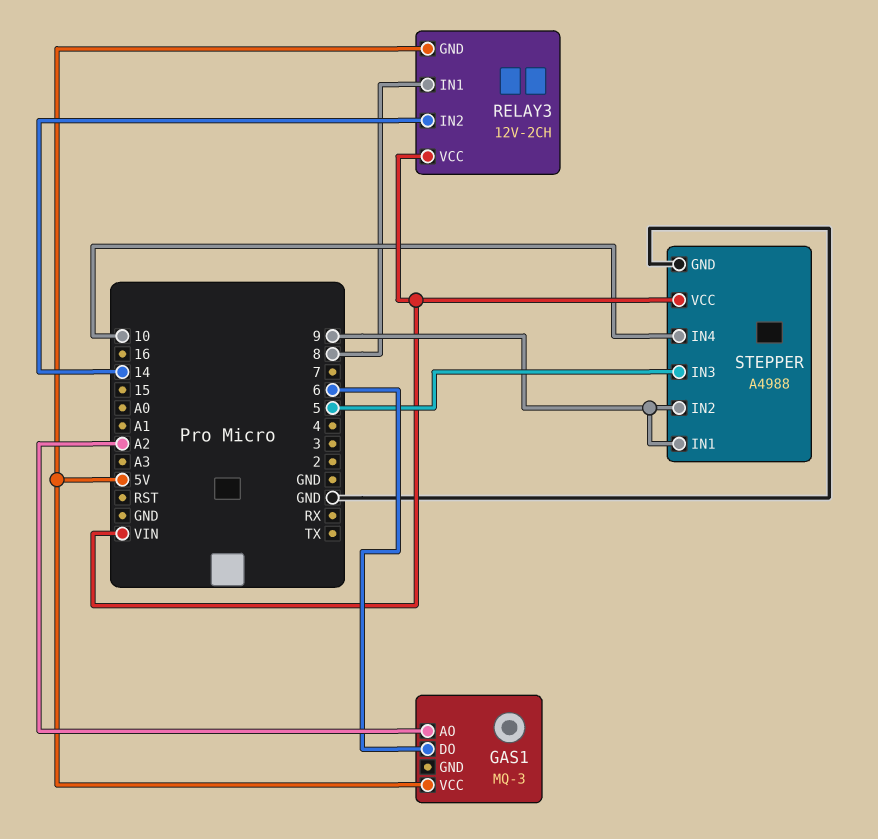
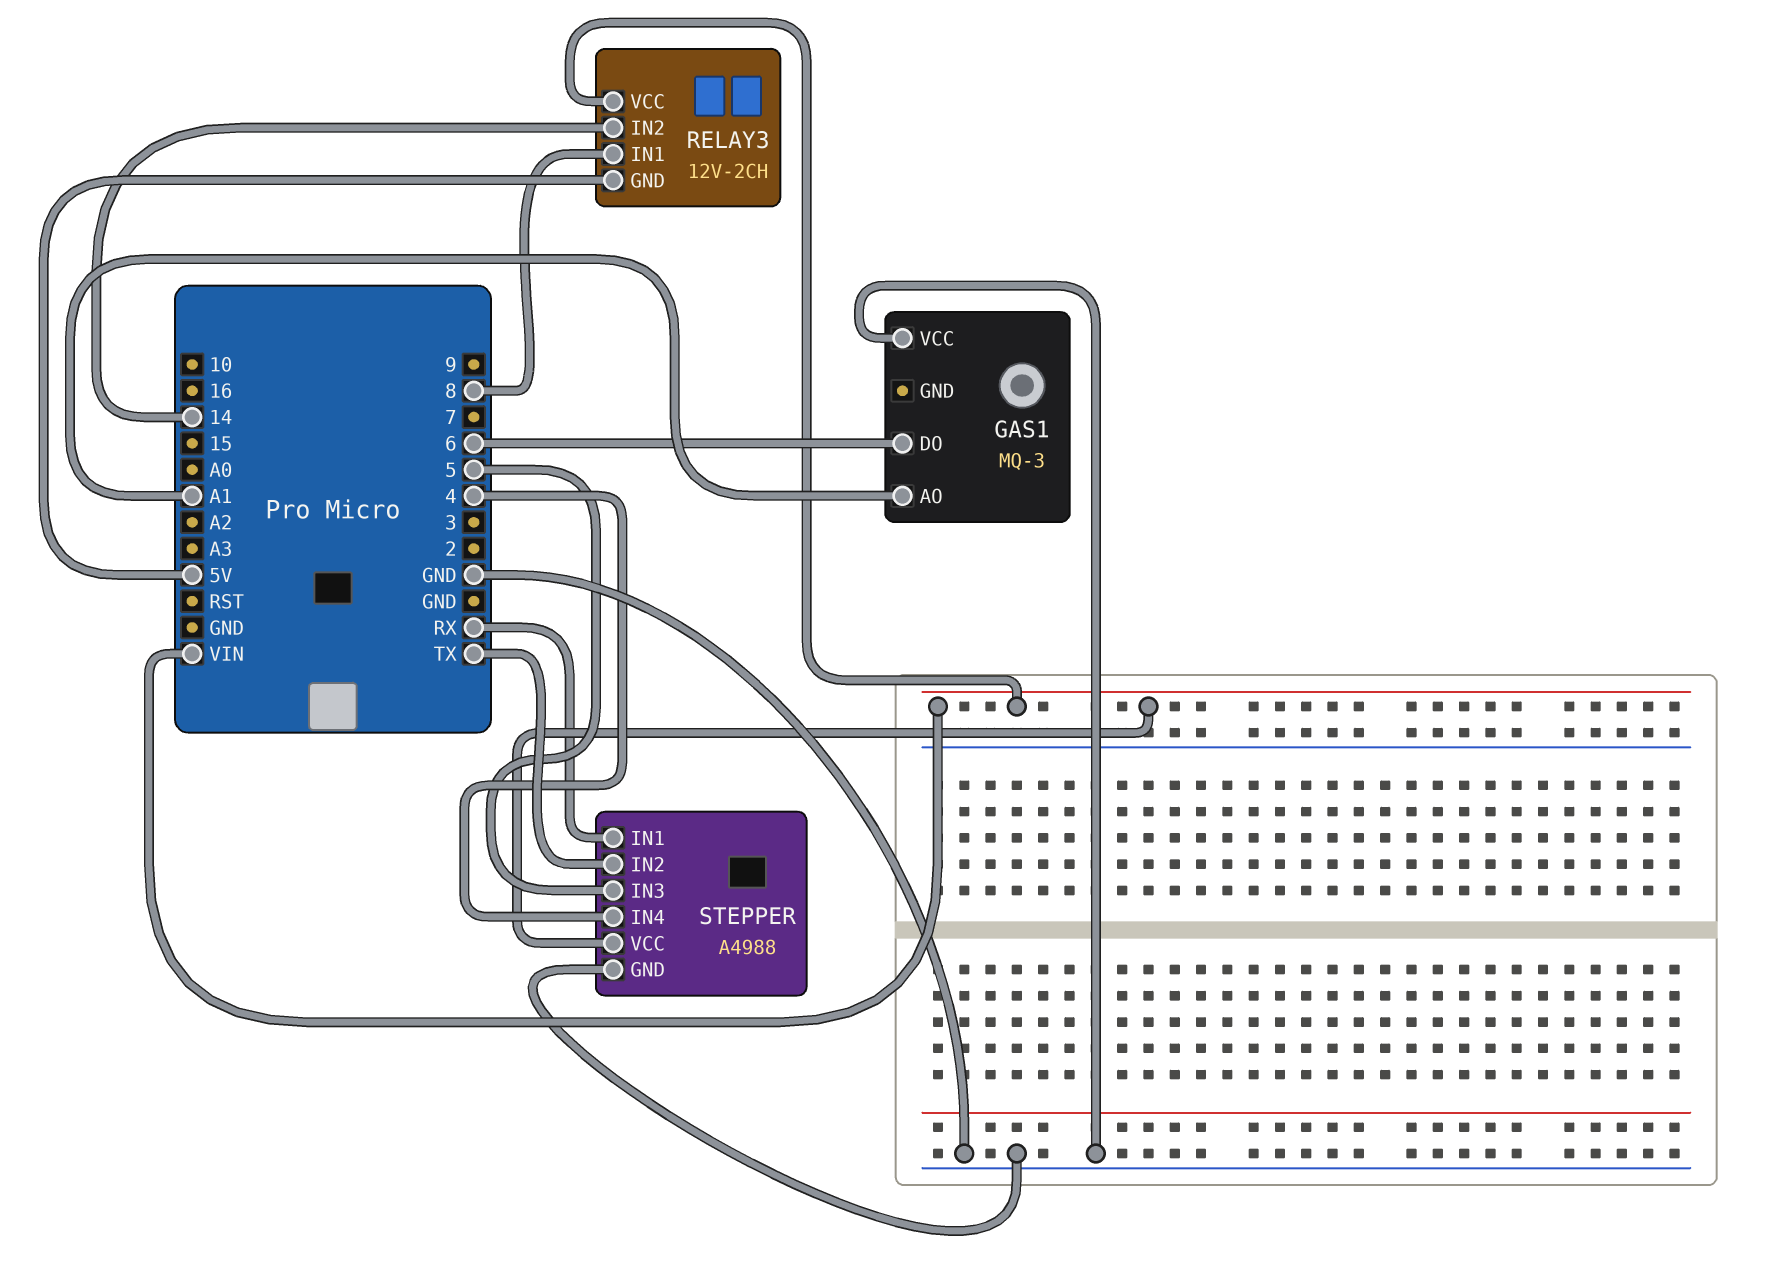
GAS1 pin AO: A2 -> A1
GAS1 pin VCC: 5V -> GND
STEPPER pin IN1: 9 -> RX
STEPPER pin IN2: 9 -> TX
STEPPER pin IN4: 10 -> 4

